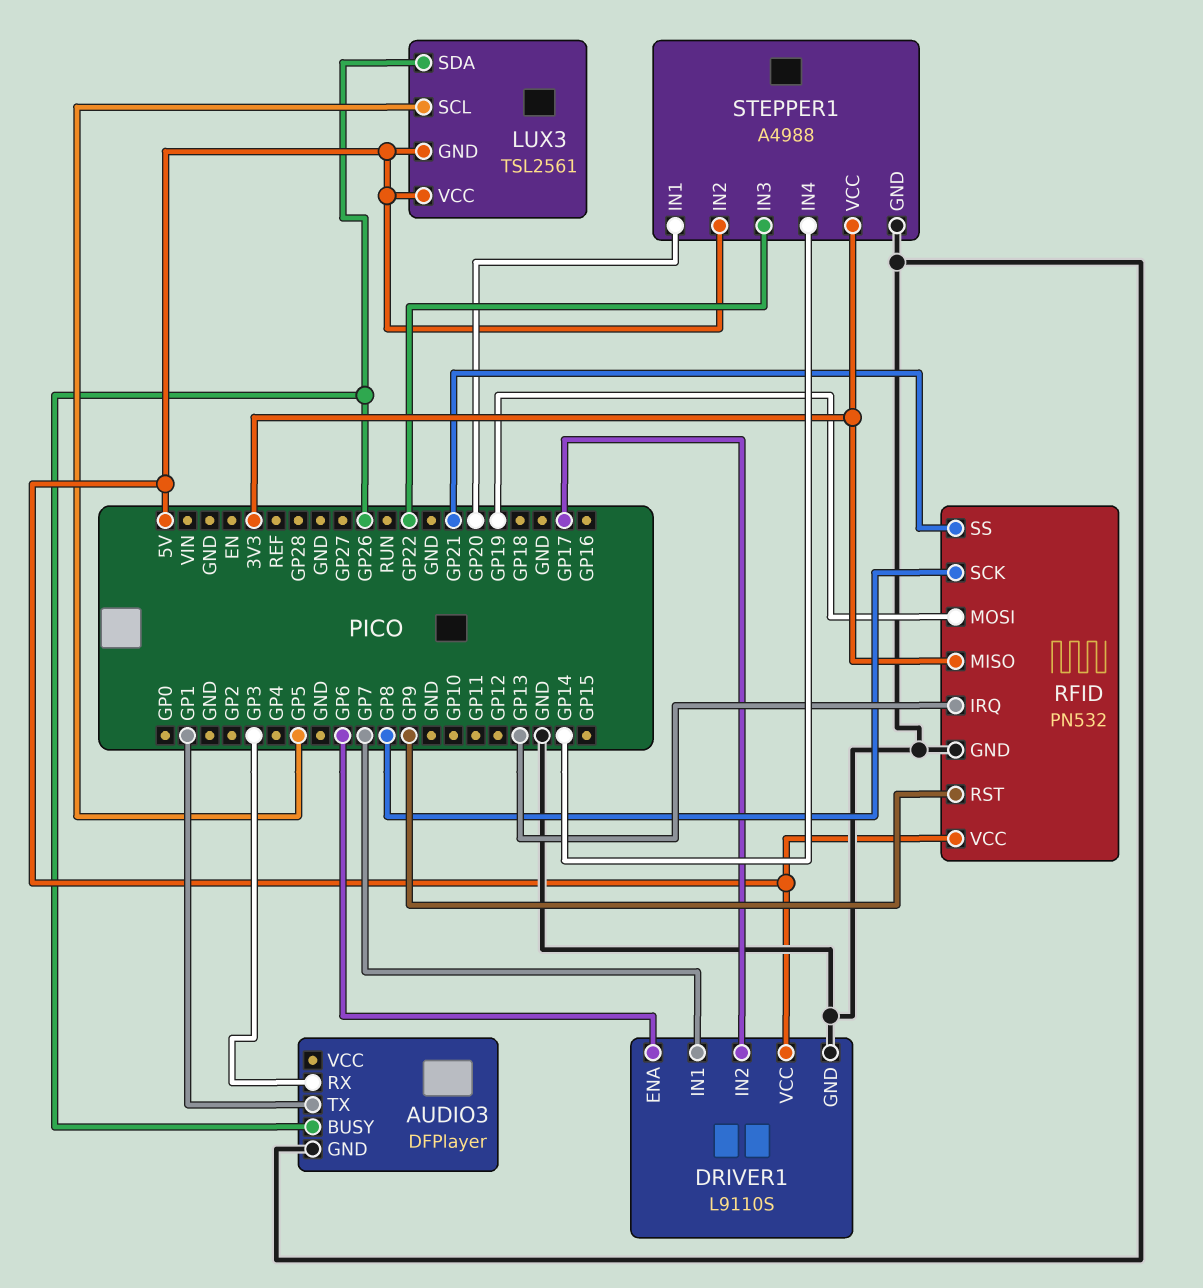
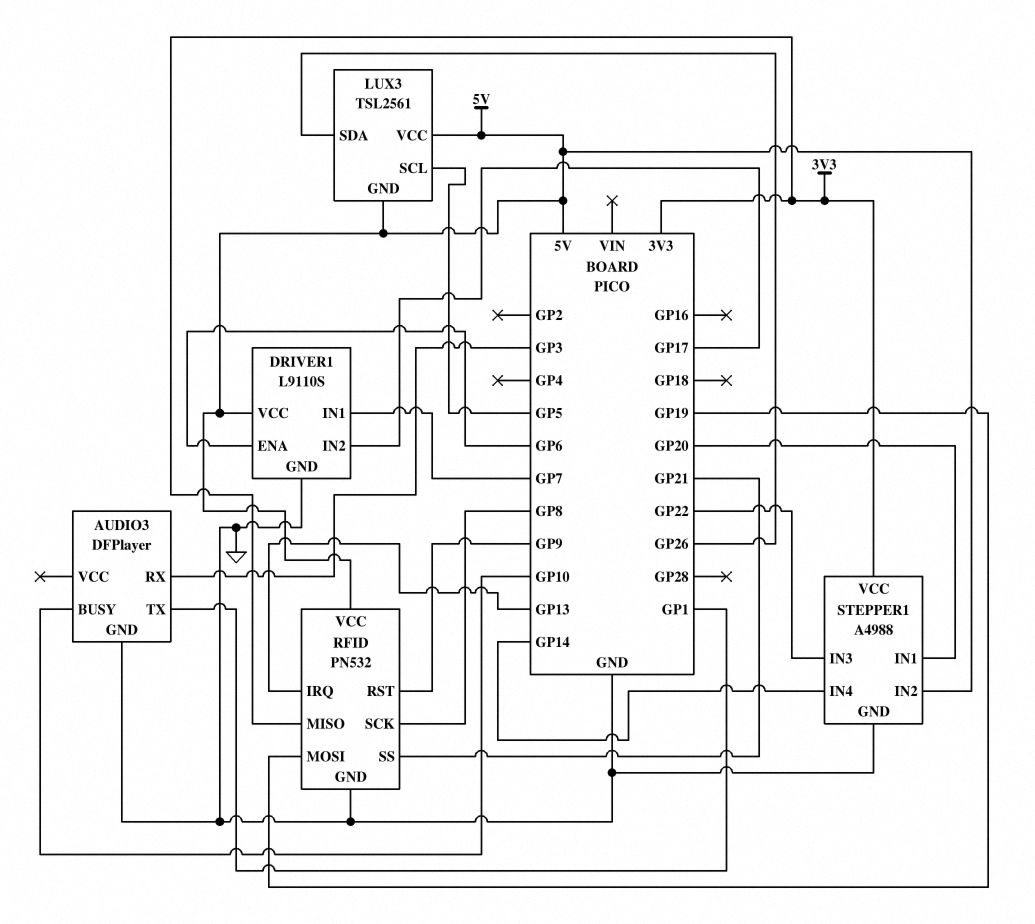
AUDIO3 pin BUSY: GP26 -> GP10

